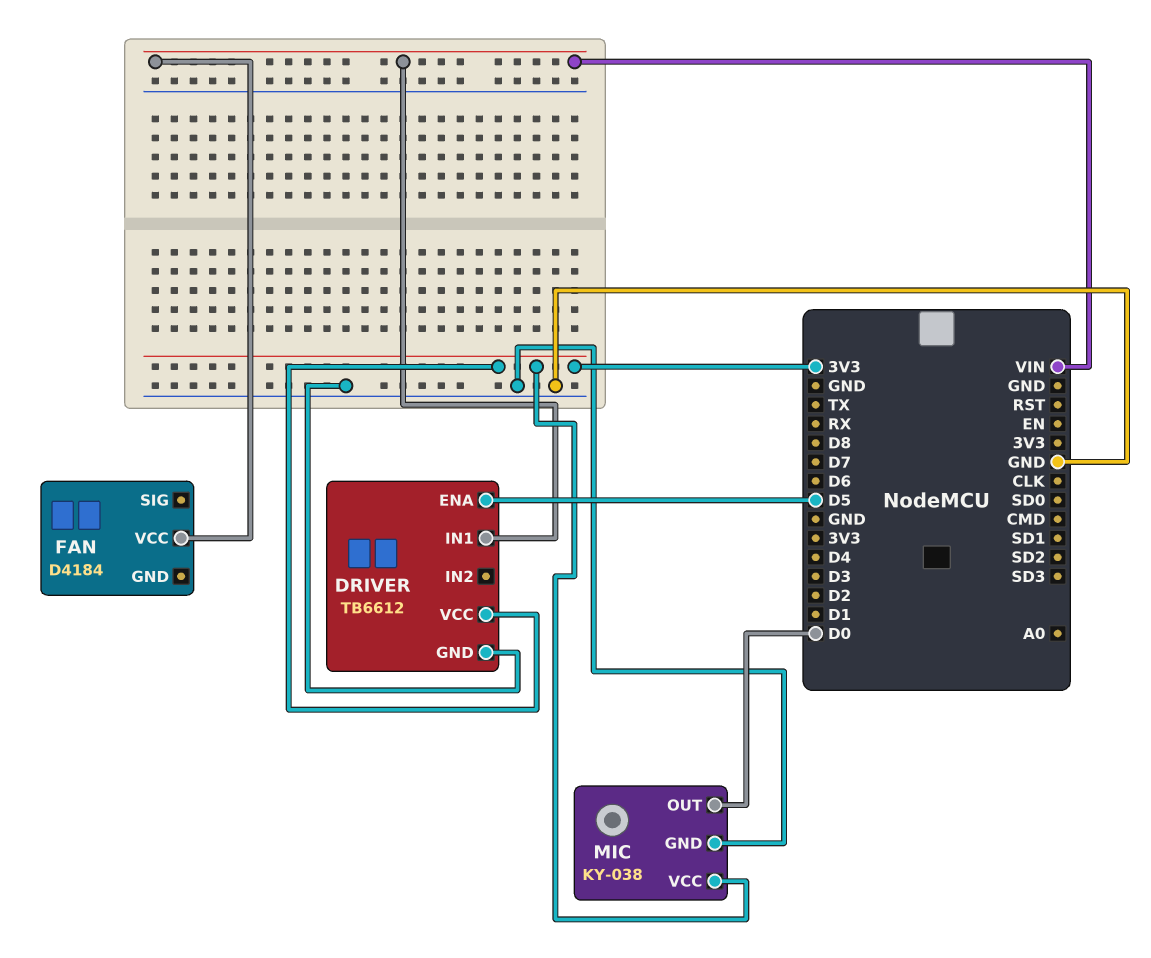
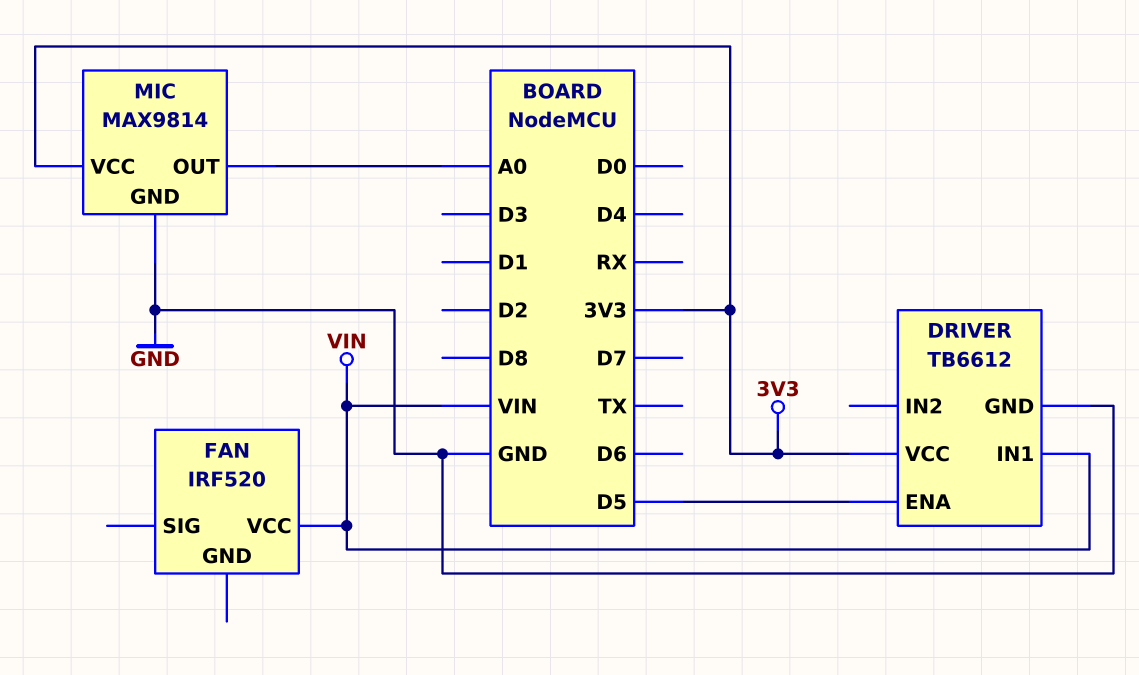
FAN: D4184 -> IRF520
MIC: KY-038 -> MAX9814
MIC pin OUT: D0 -> A0

